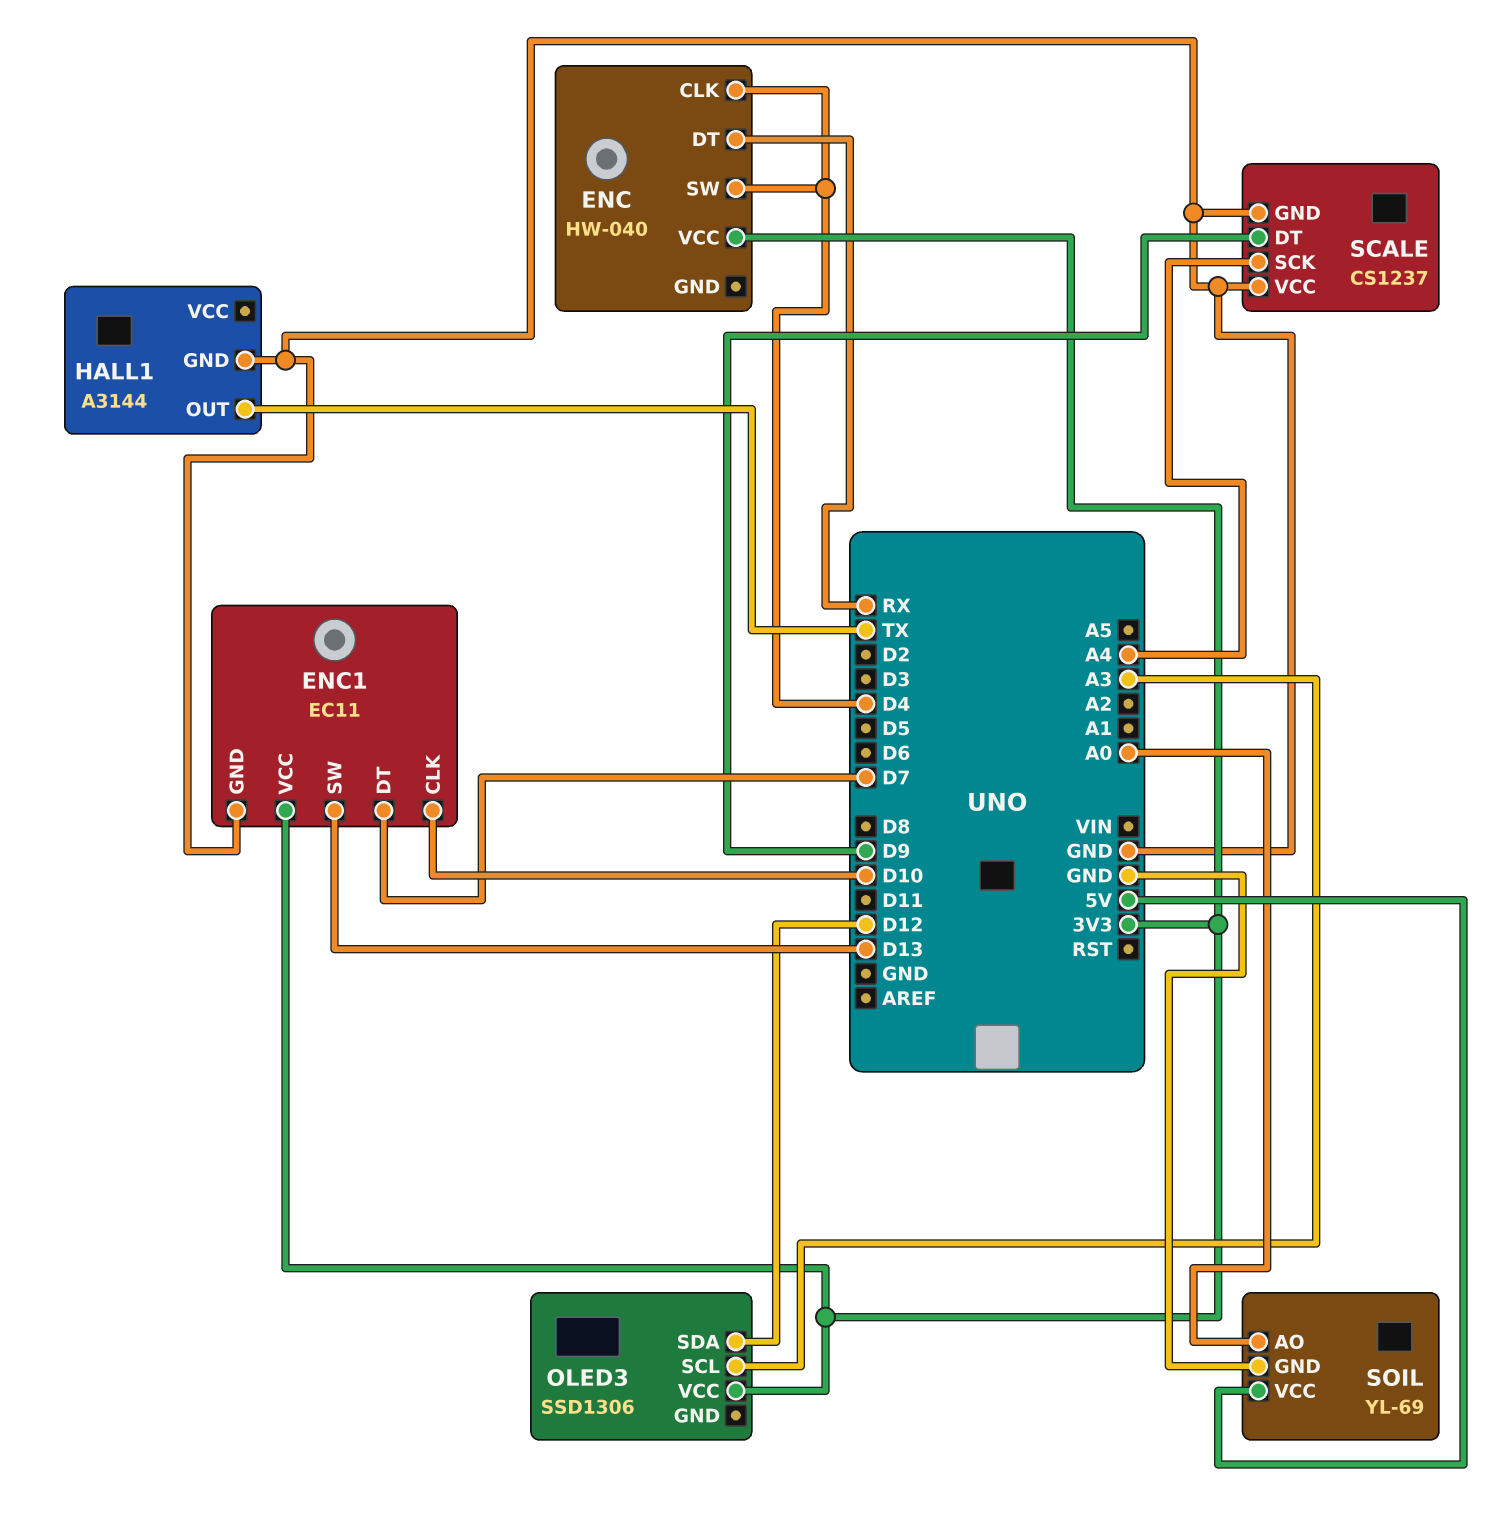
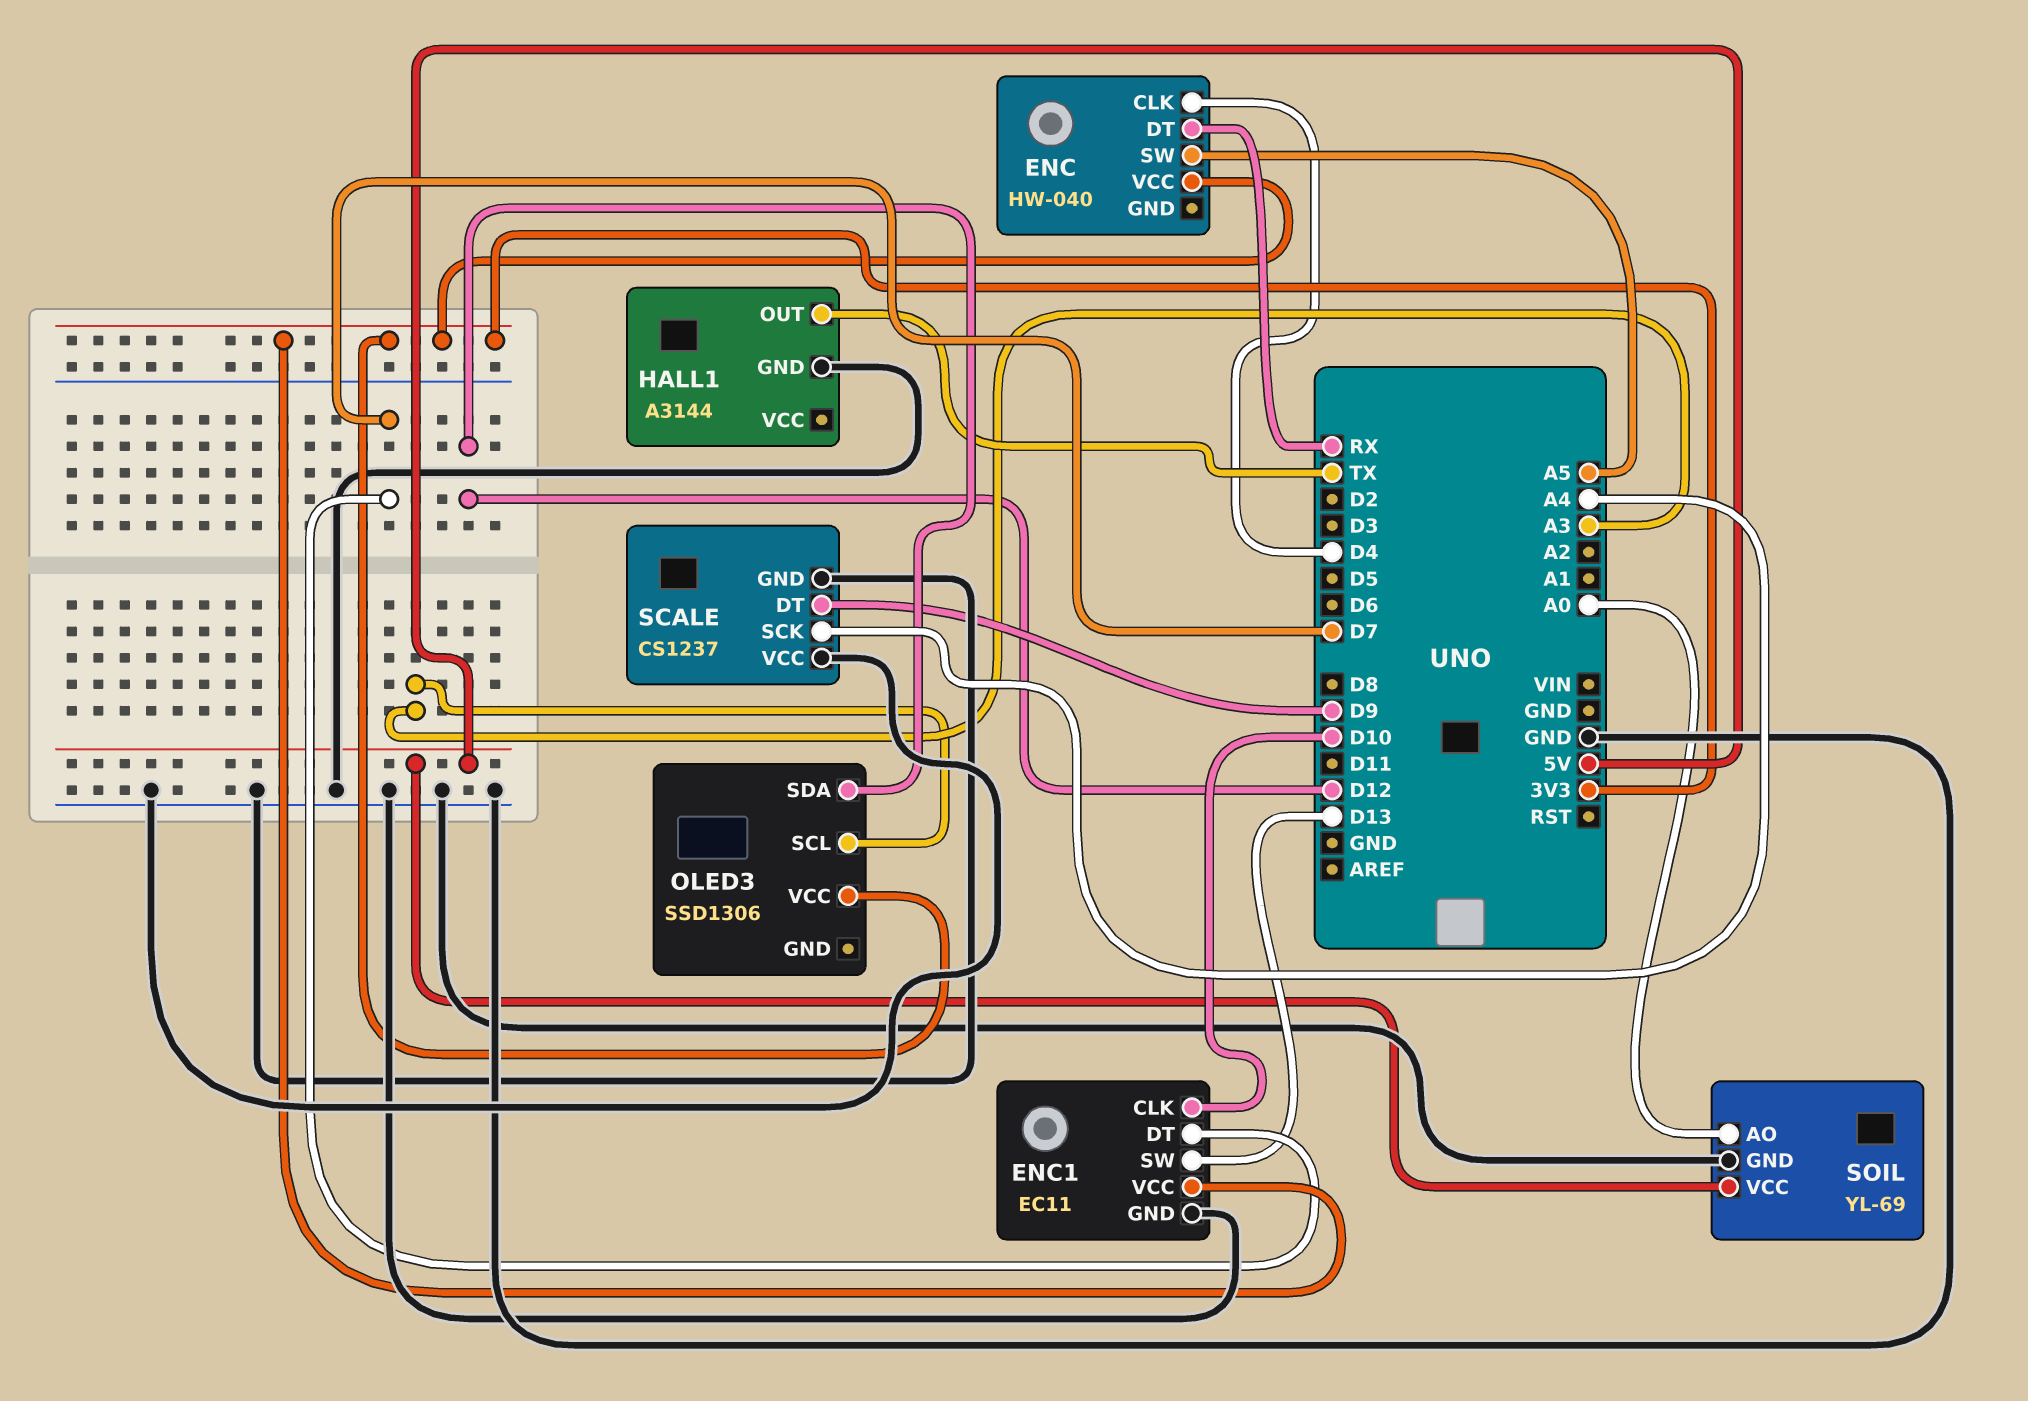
ENC pin SW: D4 -> A5

